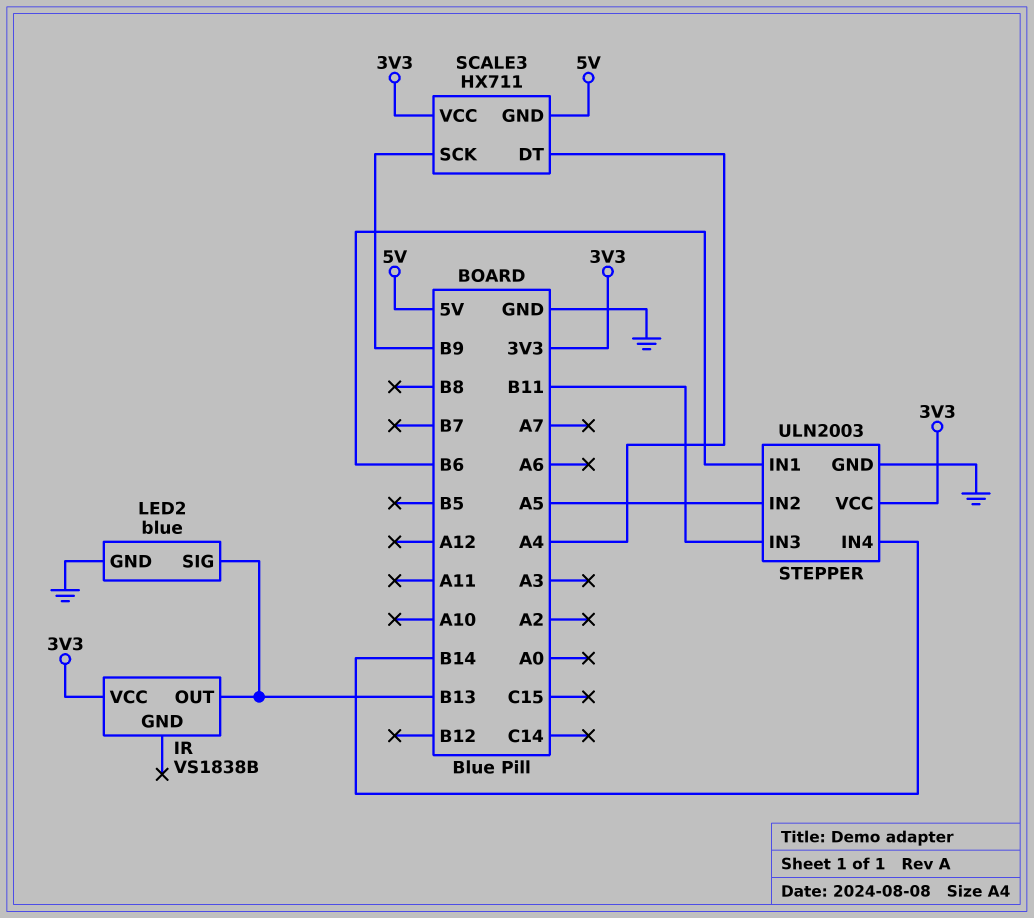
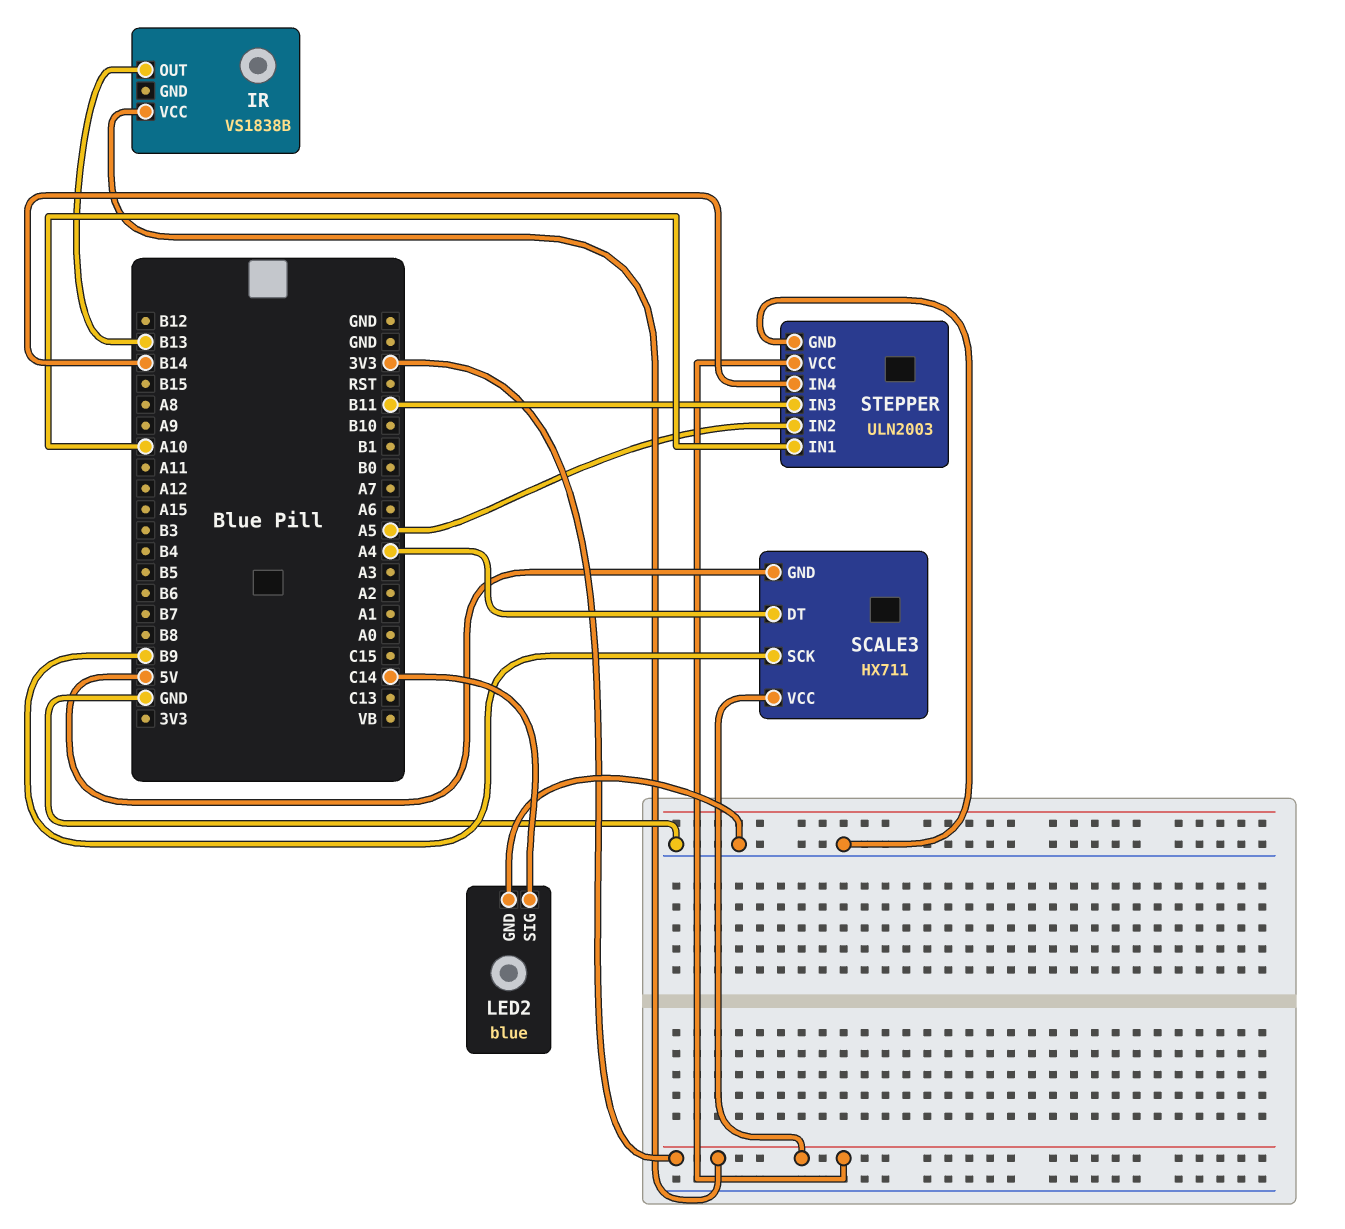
LED2 pin SIG: B13 -> C14
STEPPER pin IN1: B6 -> A10

